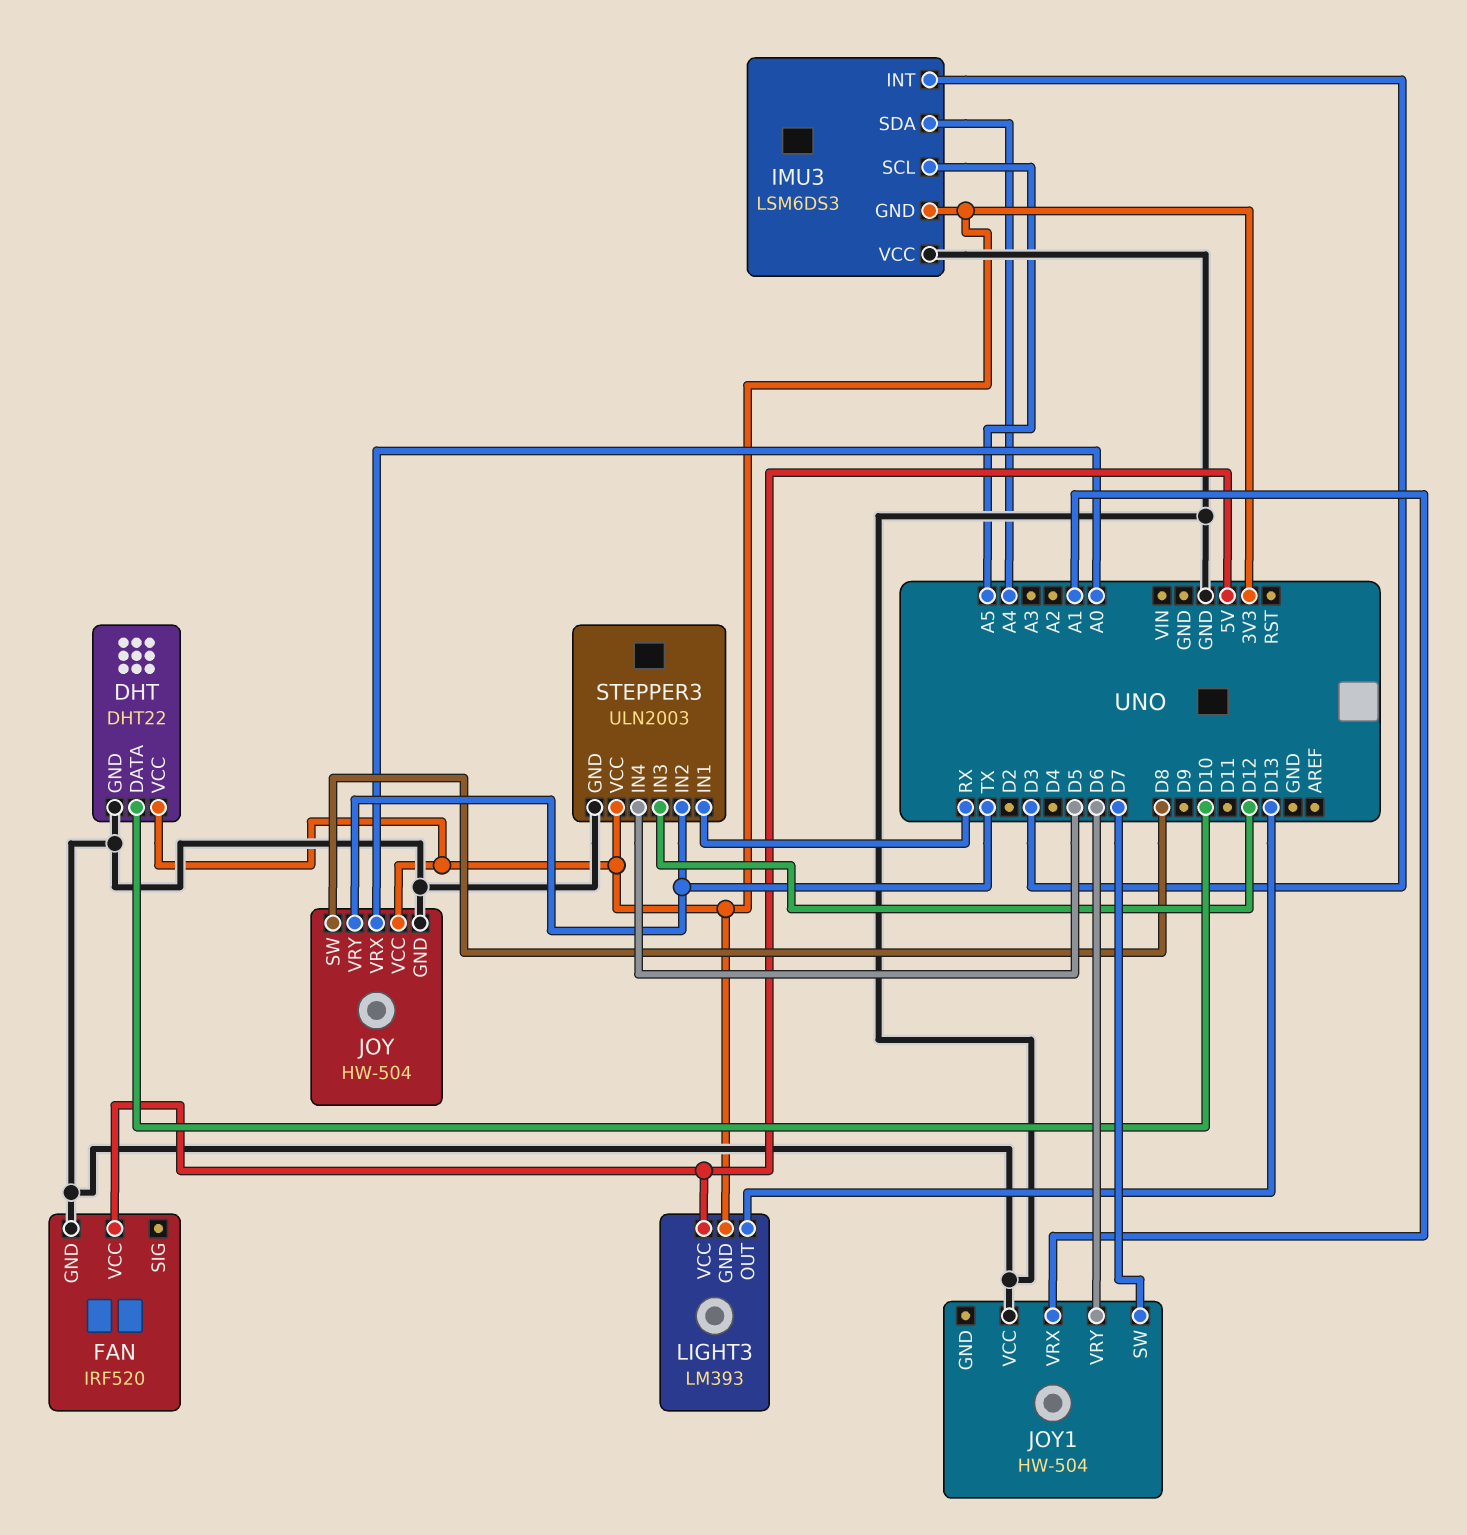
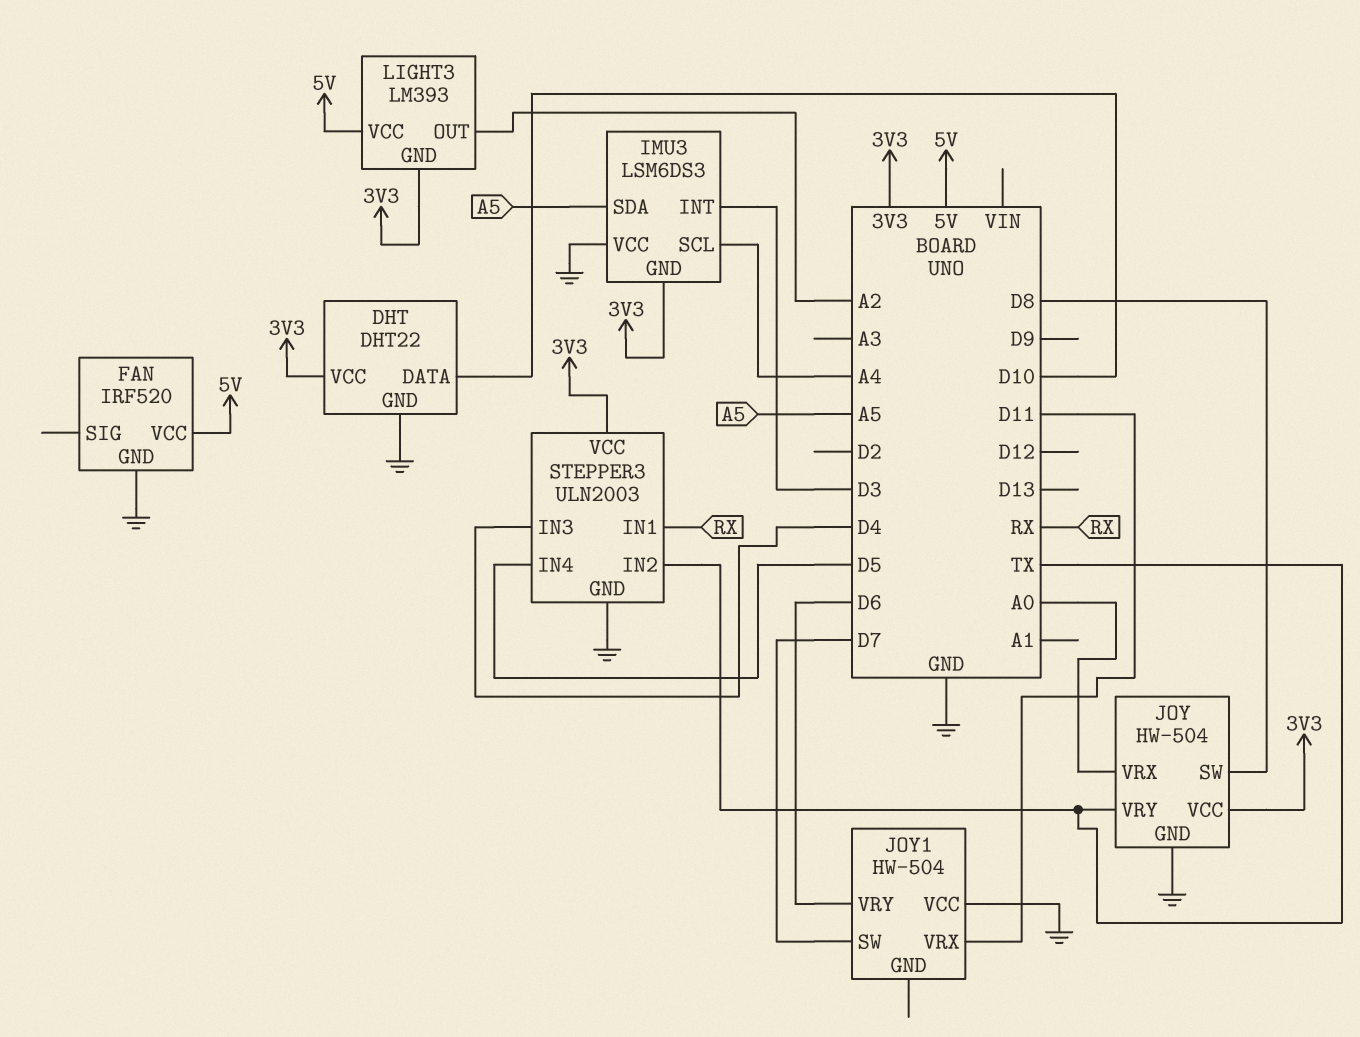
IMU3 pin SCL: A5 -> A4
IMU3 pin SDA: A4 -> A5
JOY1 pin VRX: A1 -> D11
LIGHT3 pin OUT: D13 -> A2
STEPPER3 pin IN3: D12 -> D4

